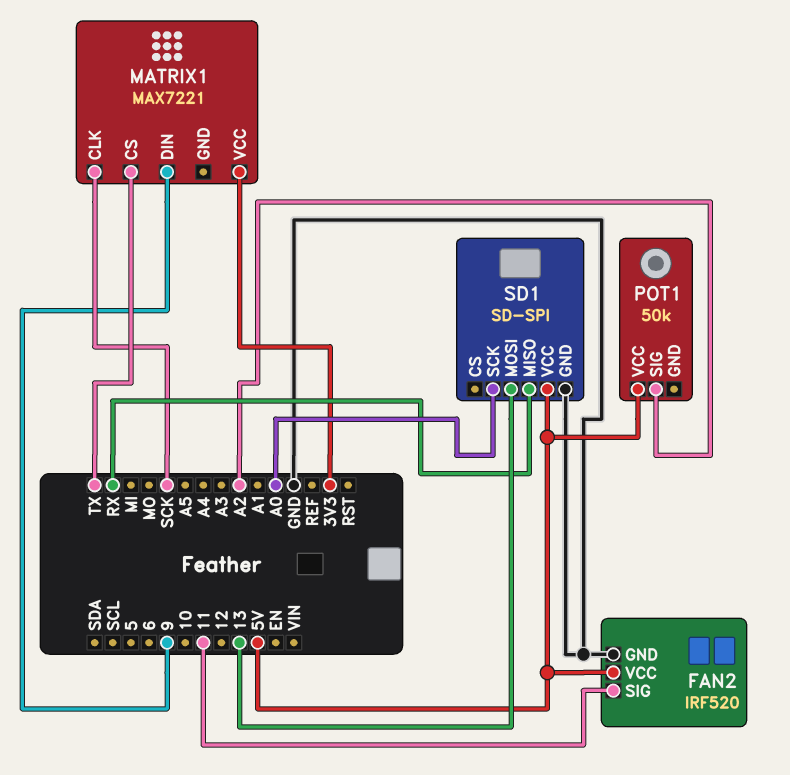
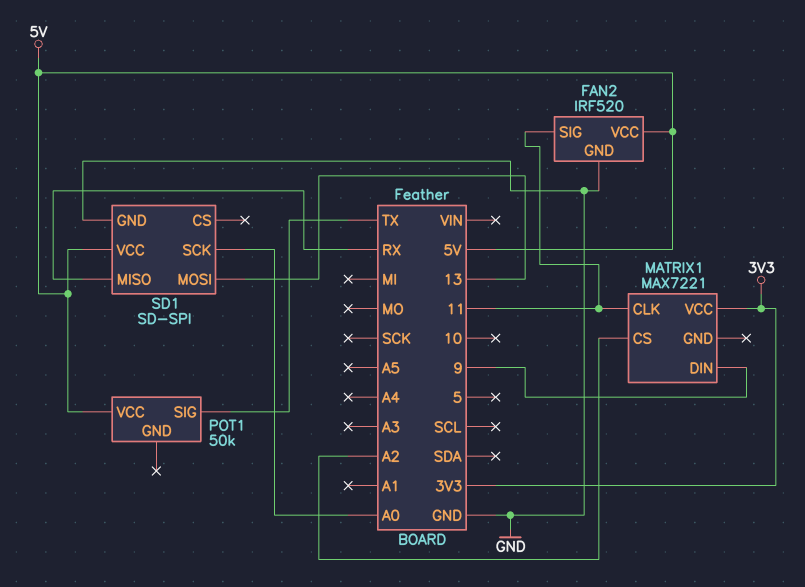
MATRIX1 pin CLK: SCK -> 11
MATRIX1 pin CS: TX -> A2
POT1 pin SIG: A2 -> TX

